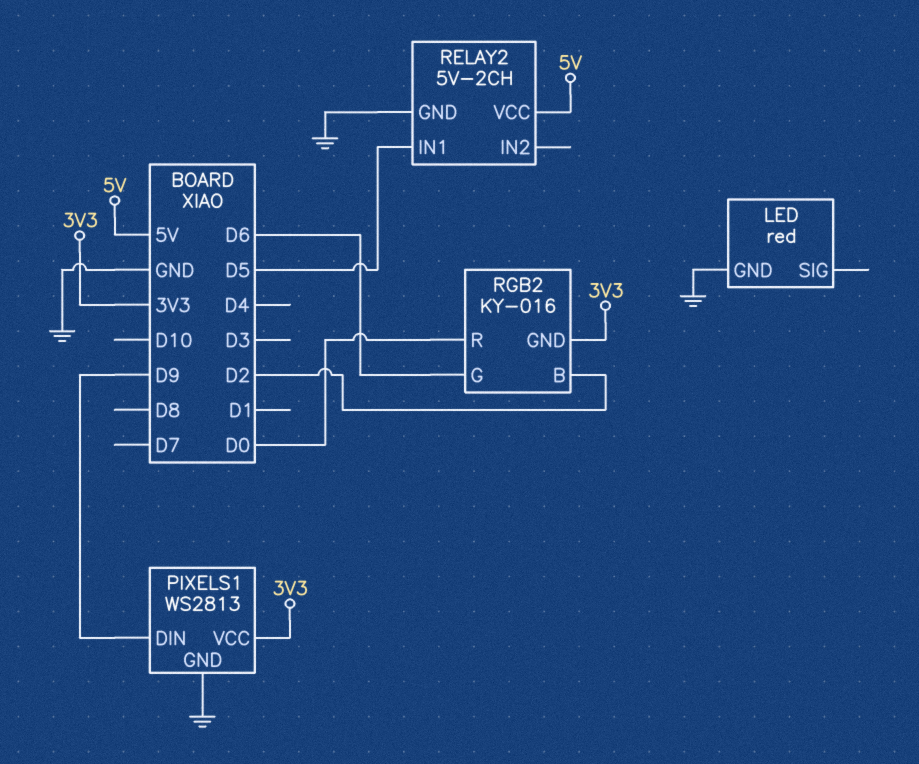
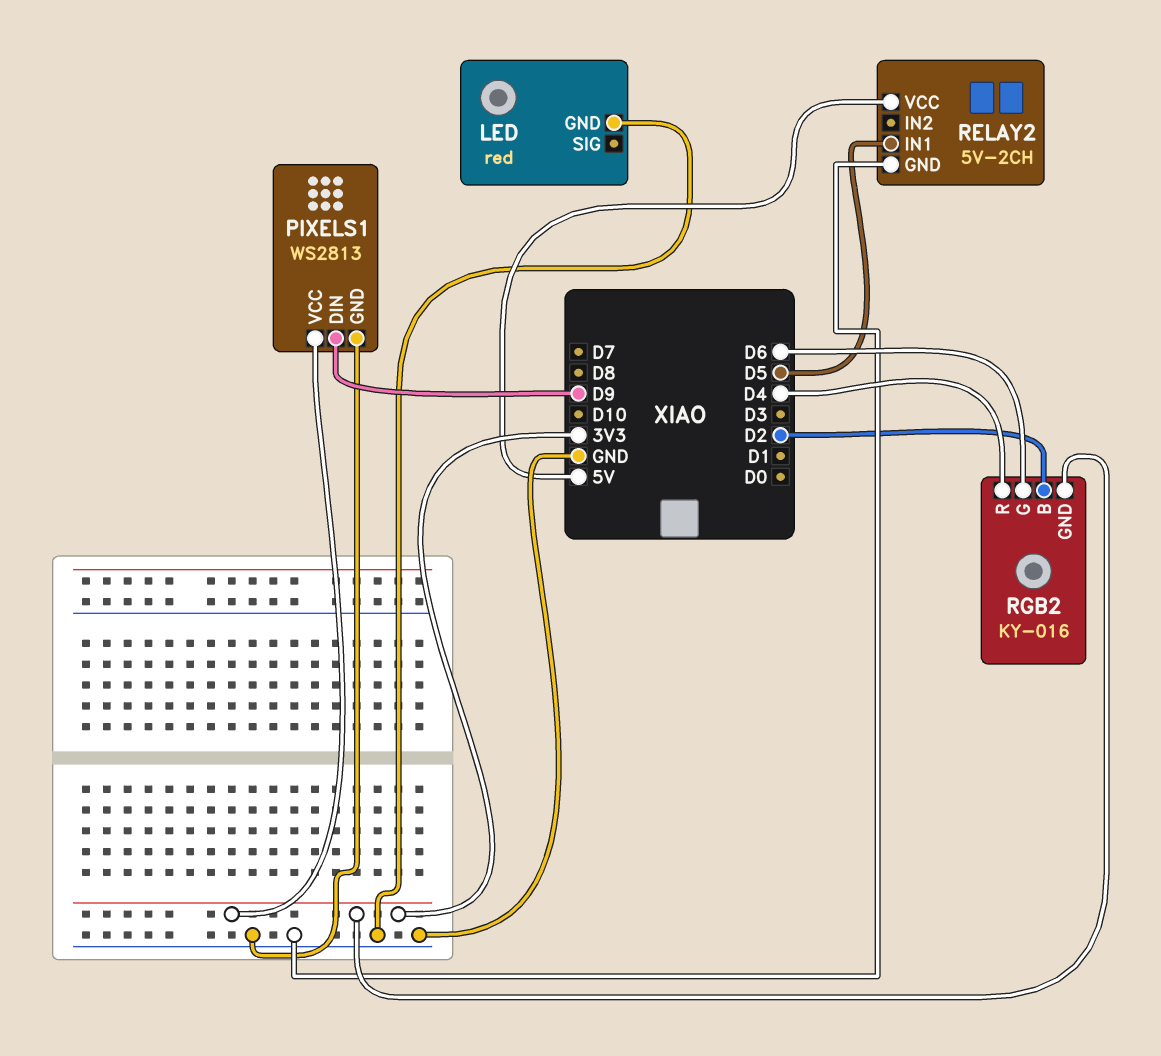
RGB2 pin R: D0 -> D4

